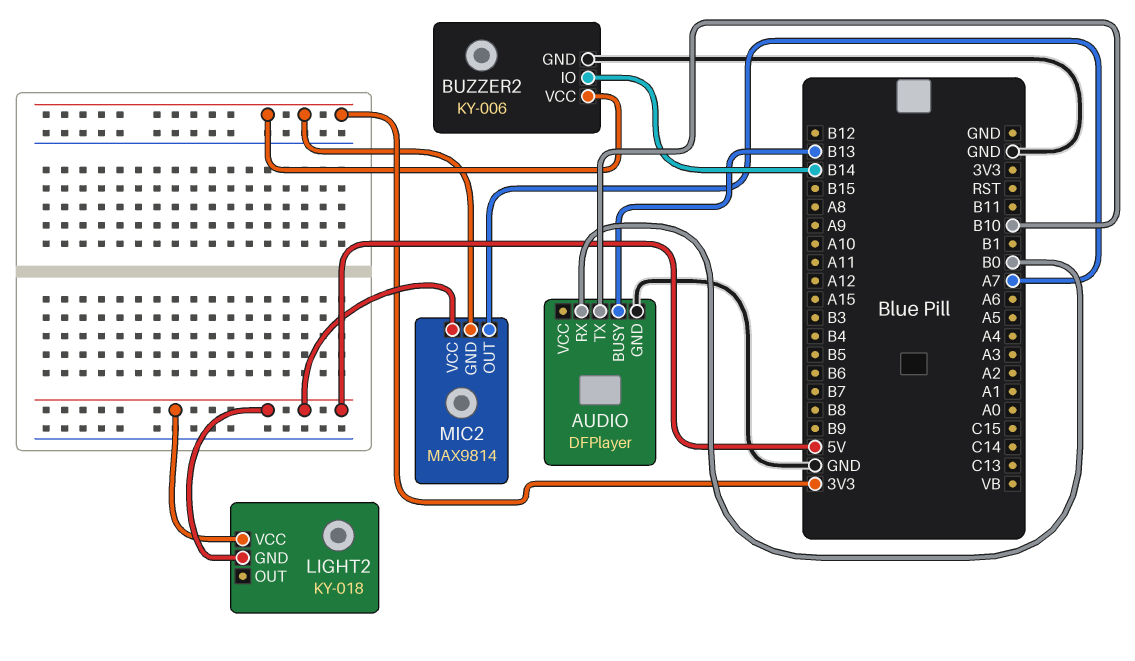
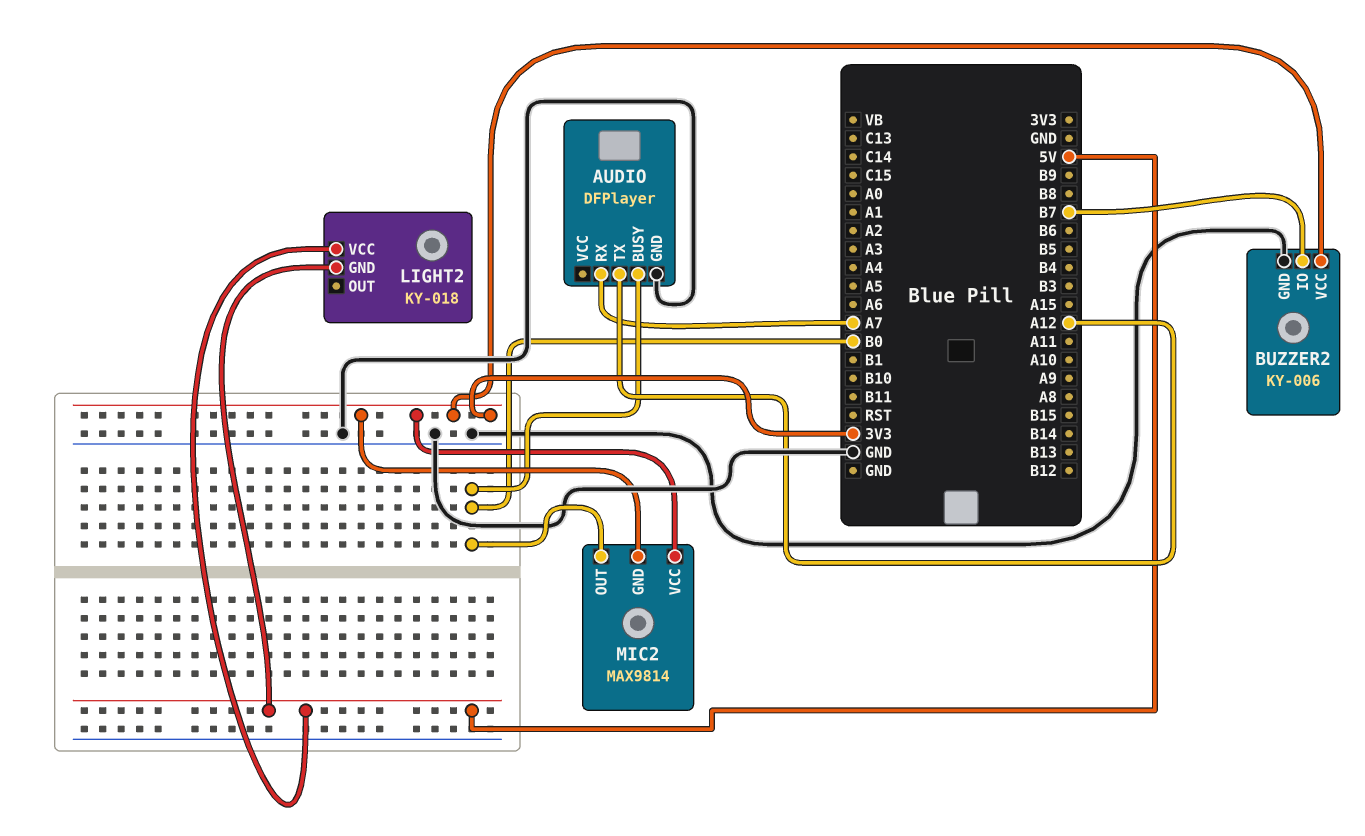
AUDIO pin BUSY: B13 -> B0
AUDIO pin RX: B0 -> A7
AUDIO pin TX: B10 -> A12
BUZZER2 pin IO: B14 -> B7
MIC2 pin OUT: A7 -> B0
MIC2 pin VCC: 5V -> 3V3

